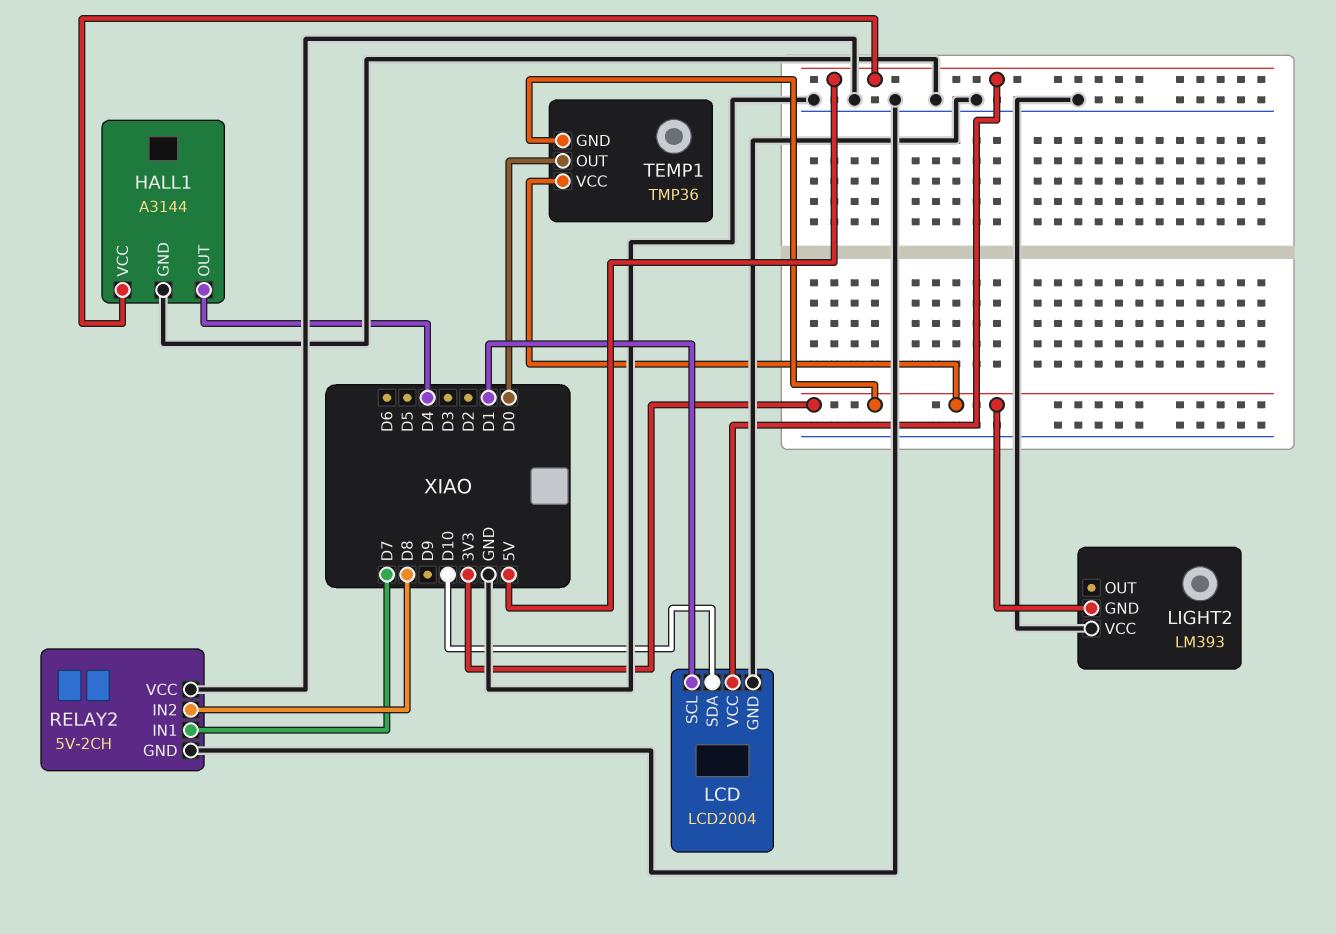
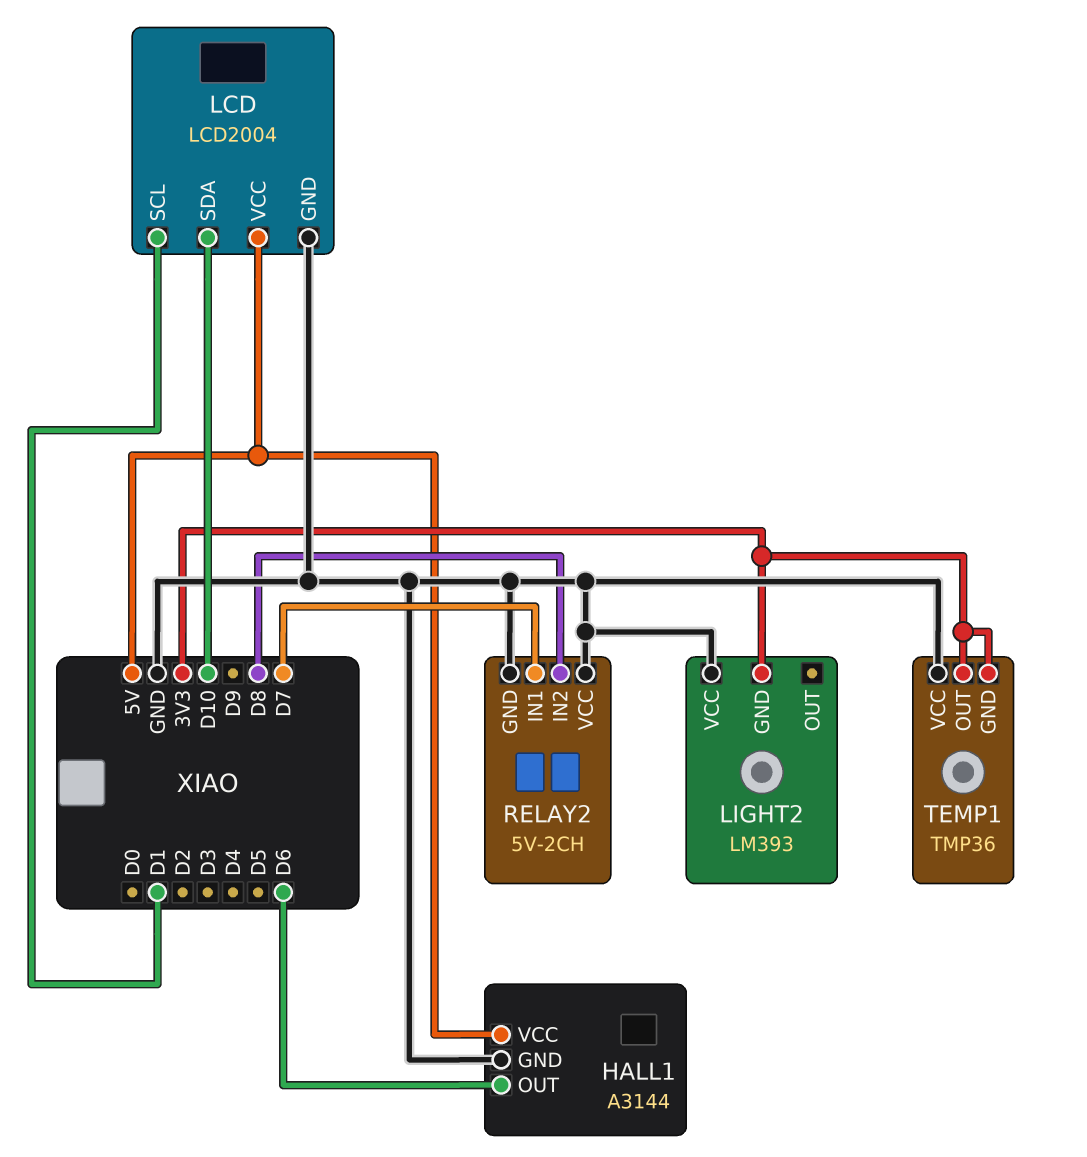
HALL1 pin OUT: D4 -> D6
TEMP1 pin OUT: D0 -> 3V3
TEMP1 pin VCC: 3V3 -> GND

